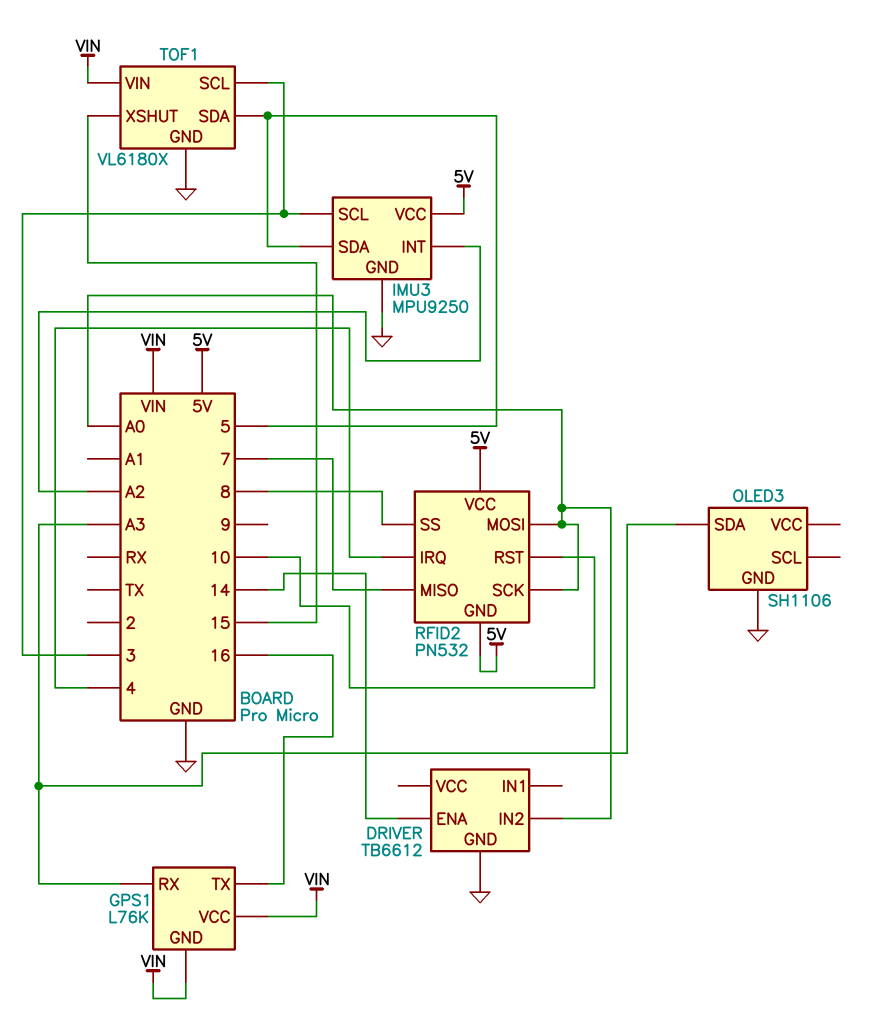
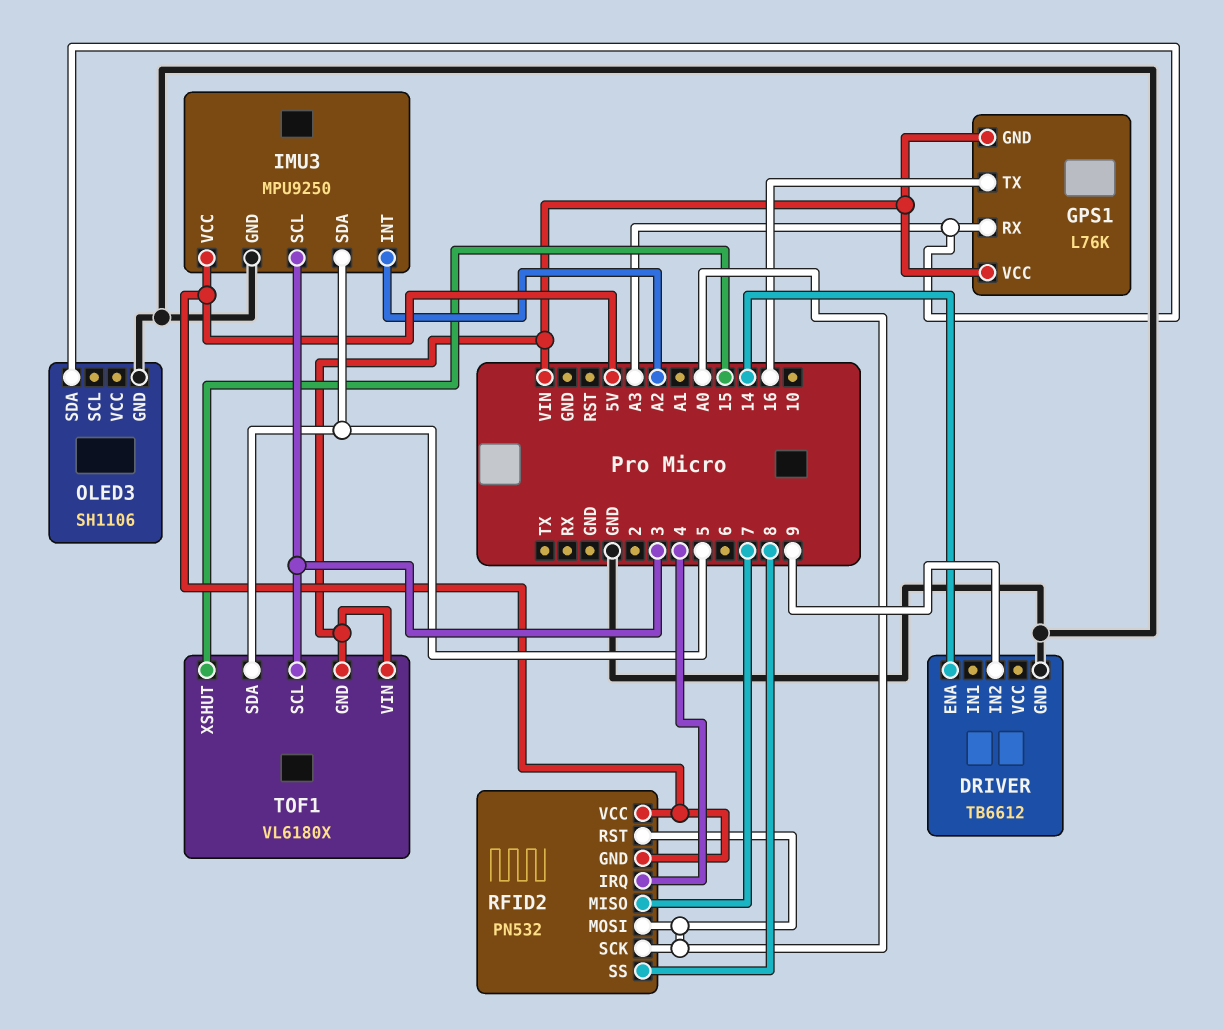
DRIVER pin IN2: A0 -> 9
RFID2 pin RST: 10 -> A0
TOF1 pin GND: GND -> VIN

